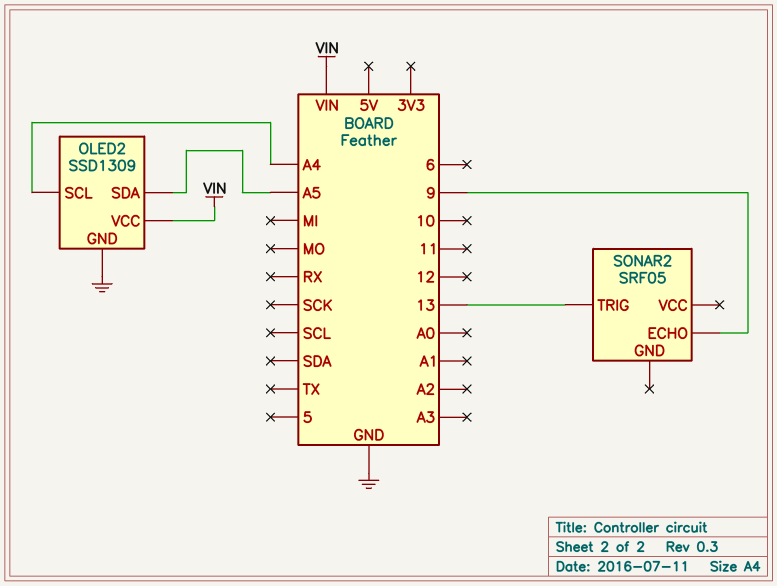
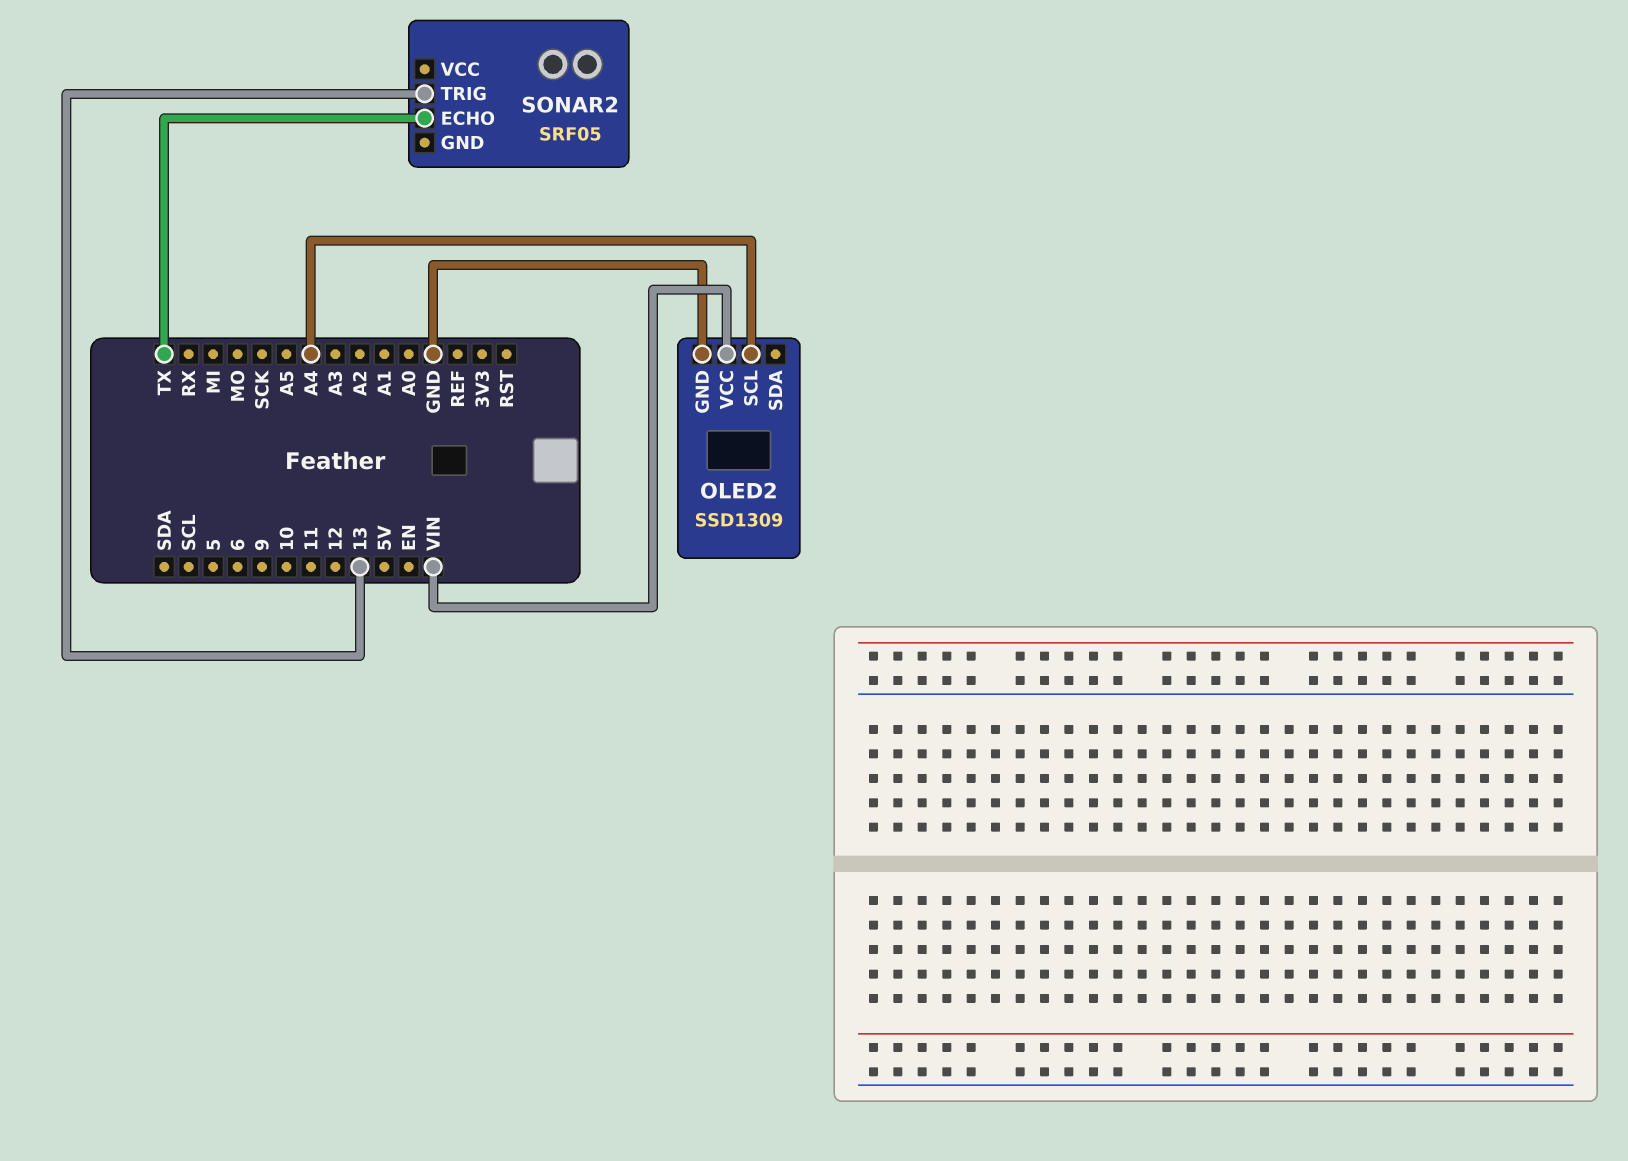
OLED2 pin SDA: A5 -> none
SONAR2 pin ECHO: 9 -> TX

